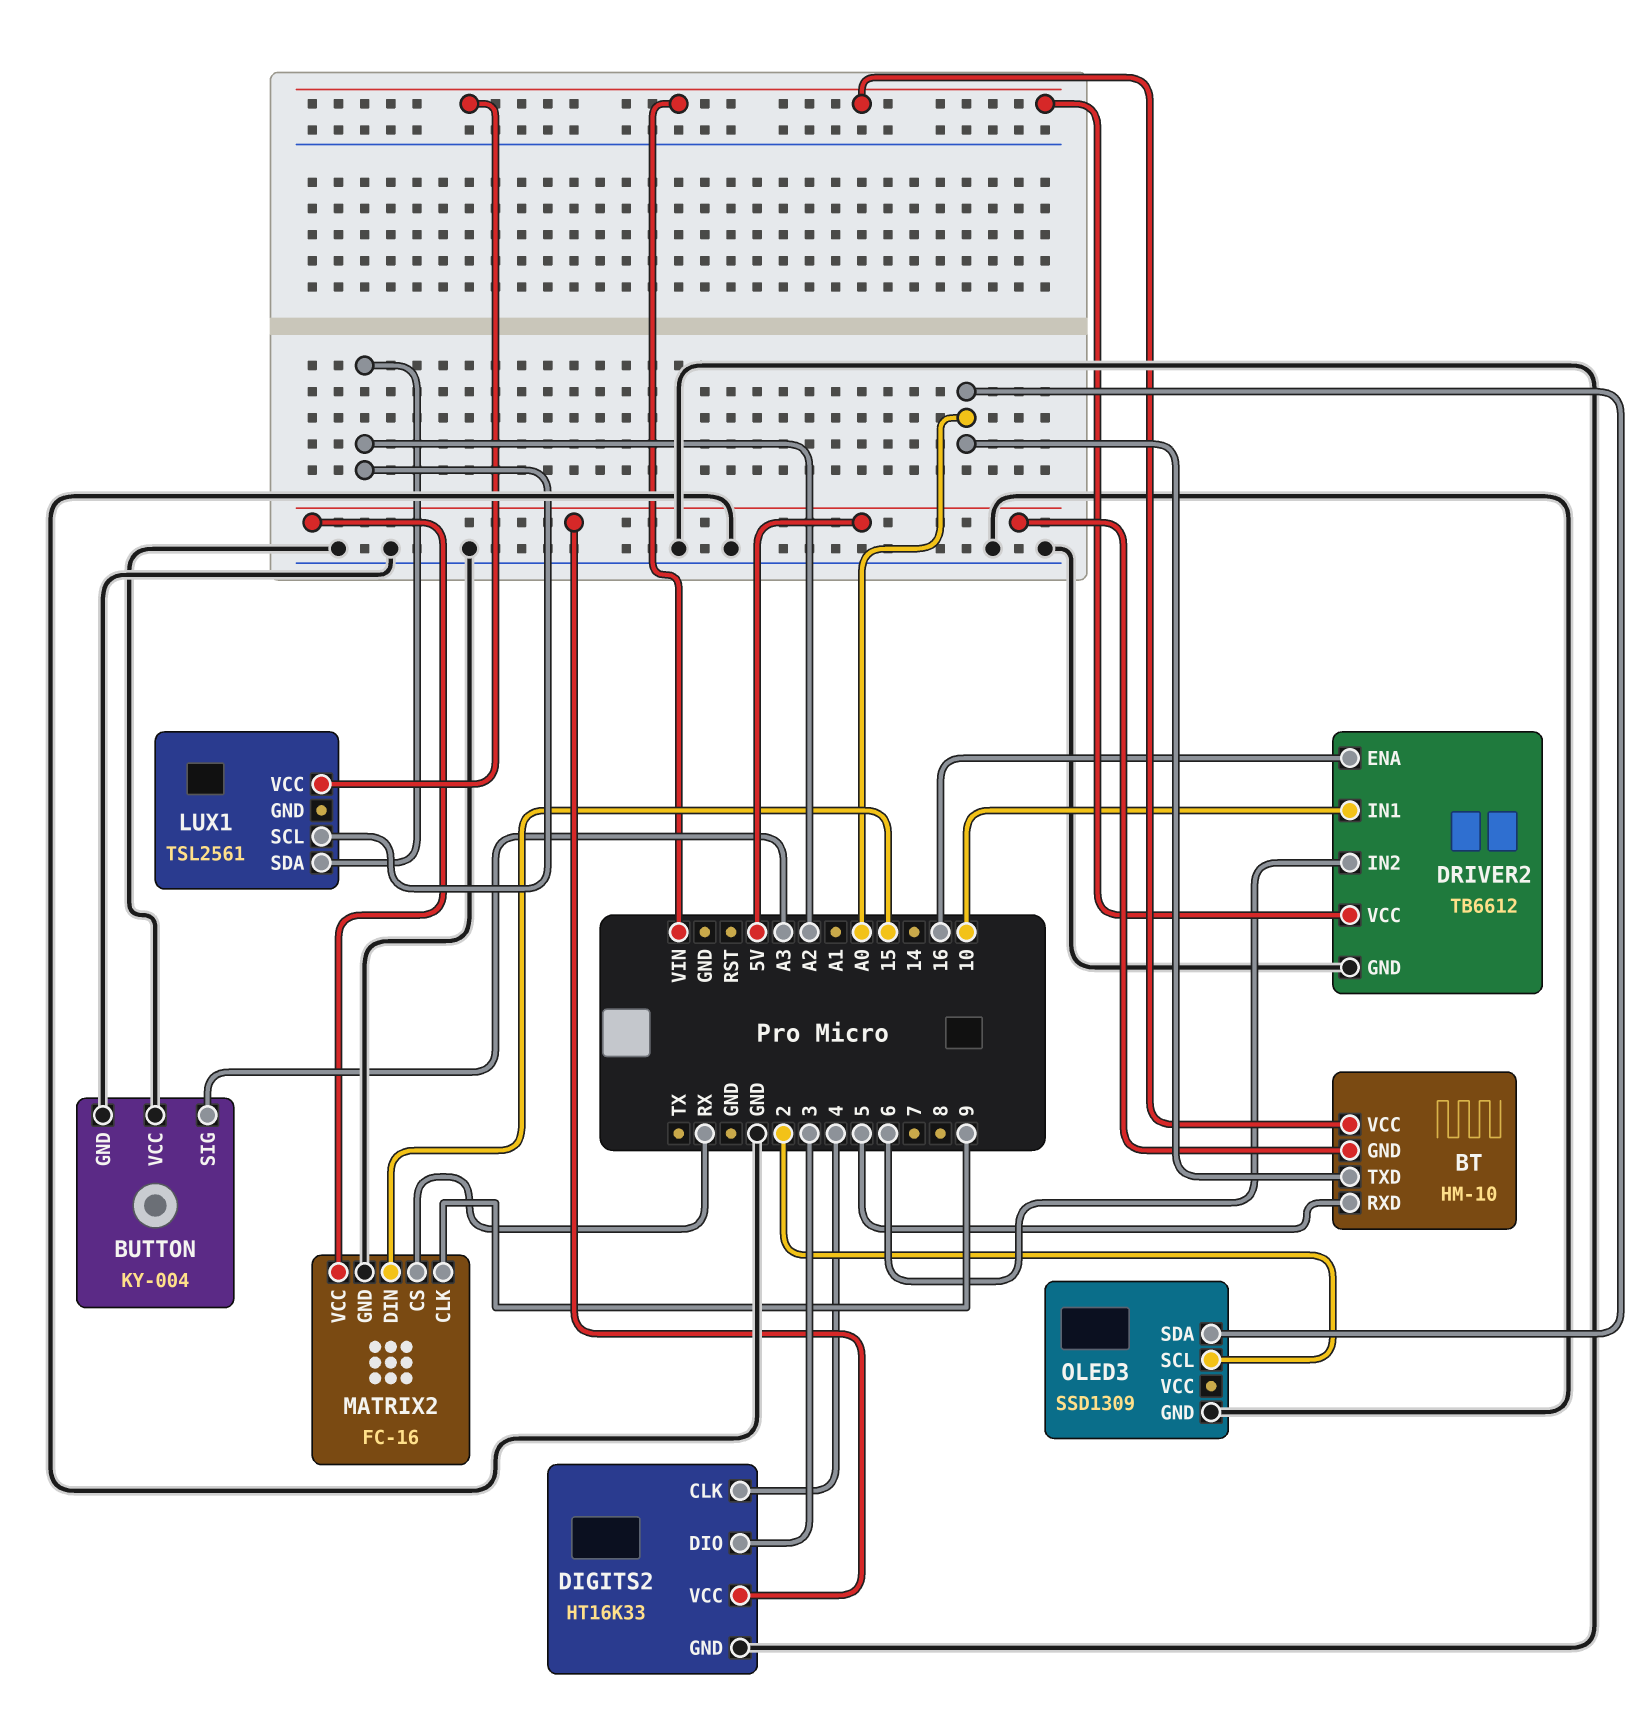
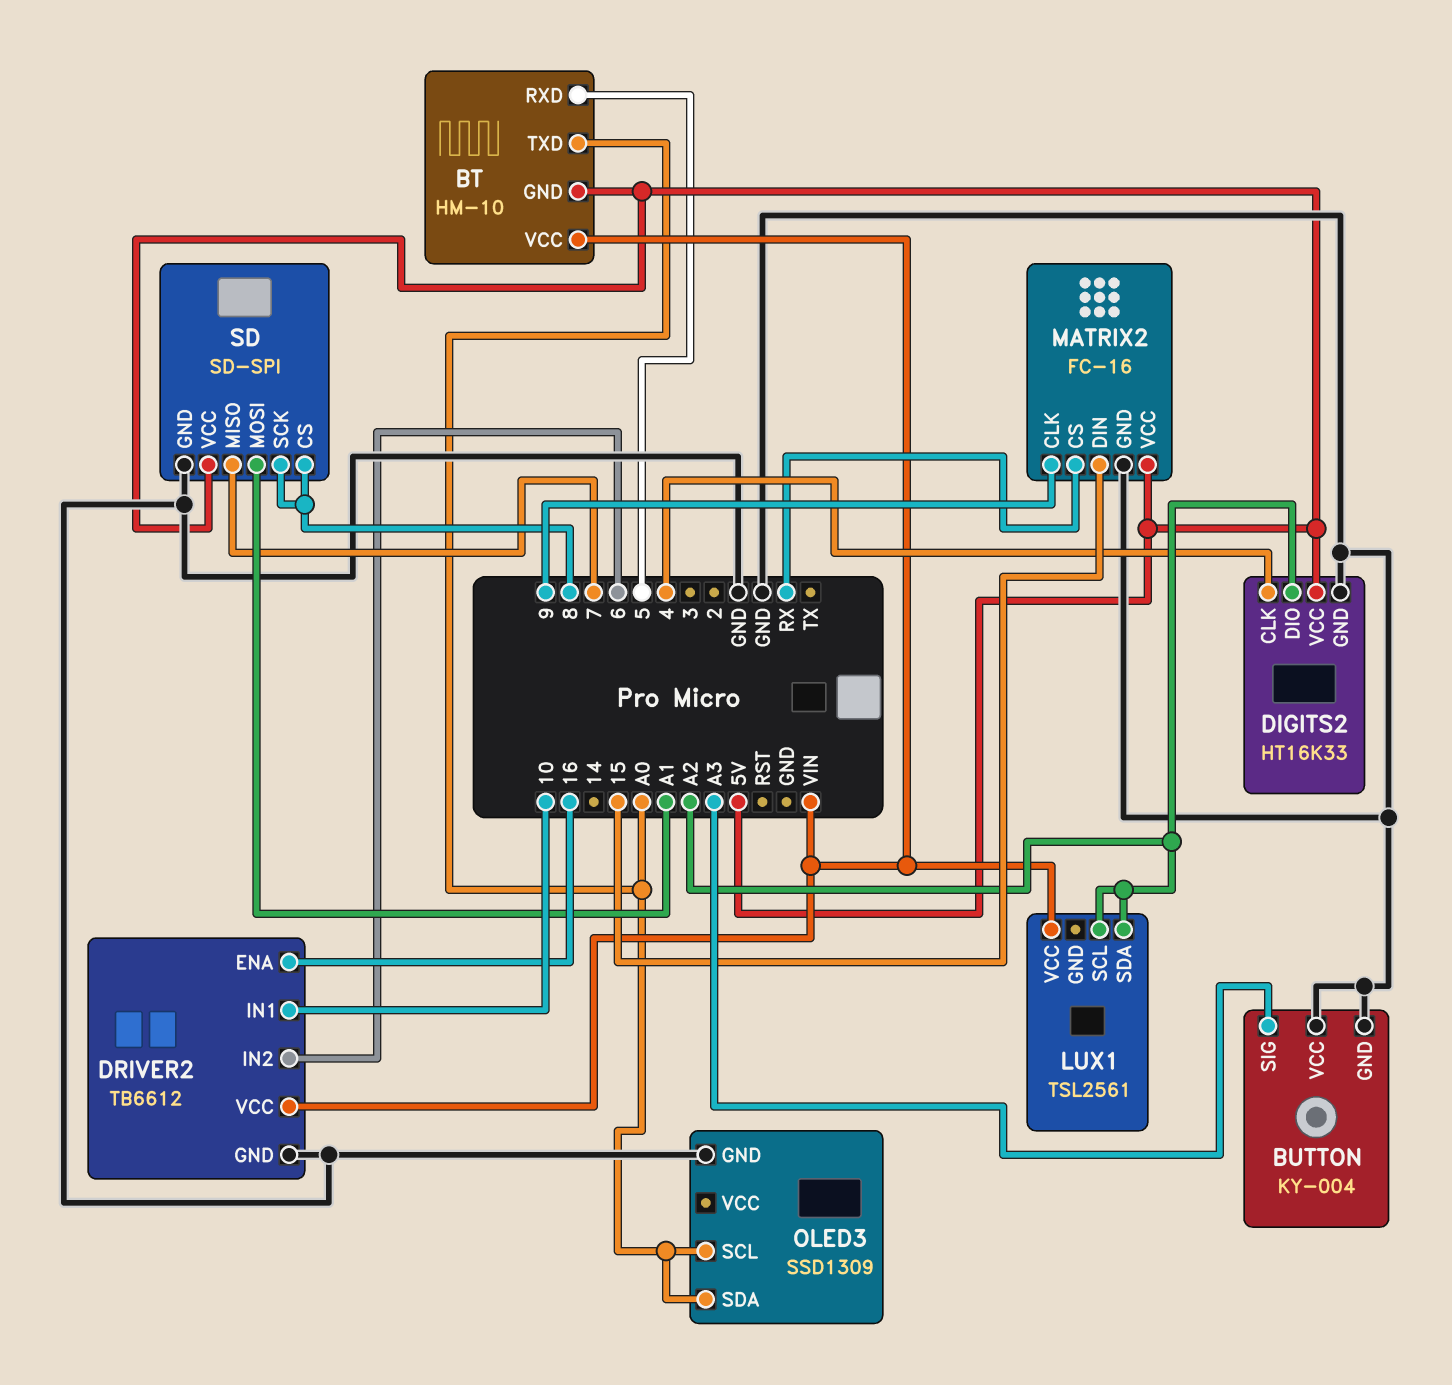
DIGITS2 pin DIO: 3 -> A2
OLED3 pin SCL: 2 -> A0
SD: none -> SD-SPI
SD pin CS: none -> 8
SD pin GND: none -> GND
SD pin MISO: none -> 7
SD pin MOSI: none -> A1
SD pin SCK: none -> 8
SD pin VCC: none -> 5V

